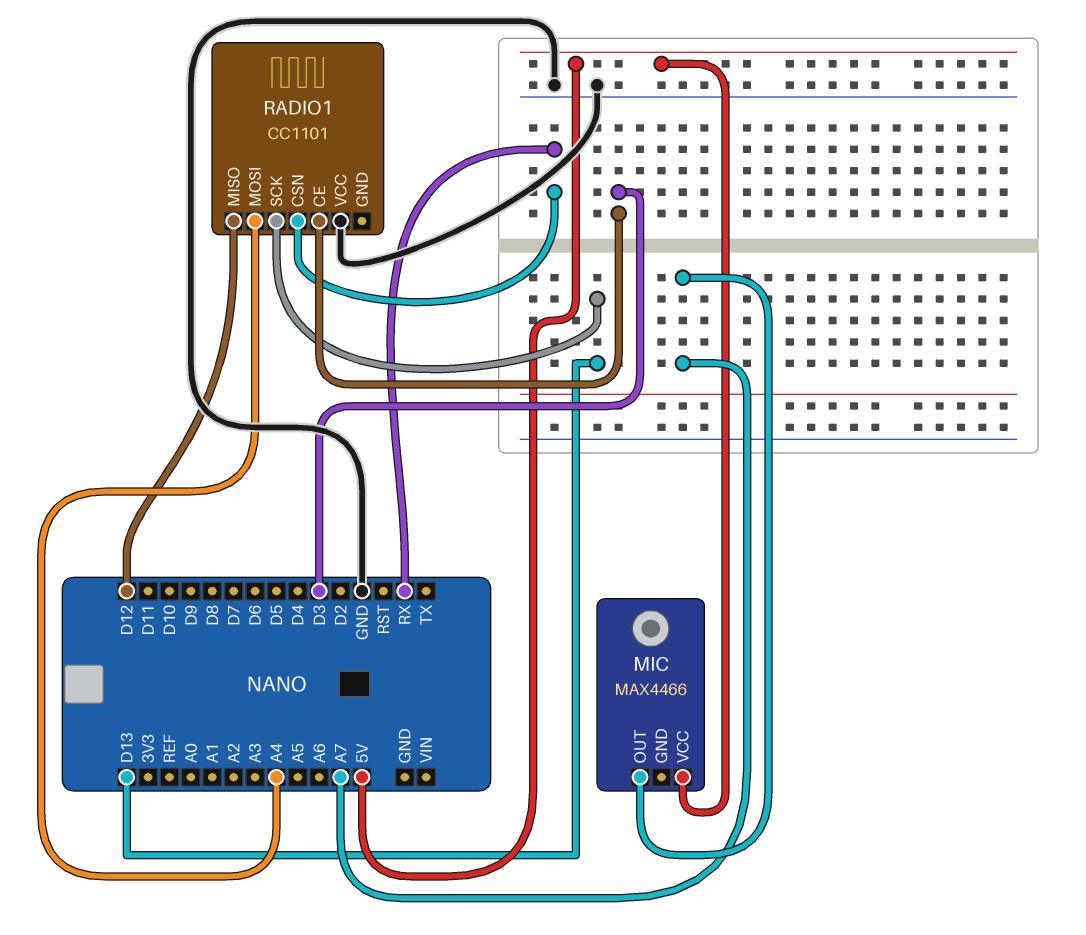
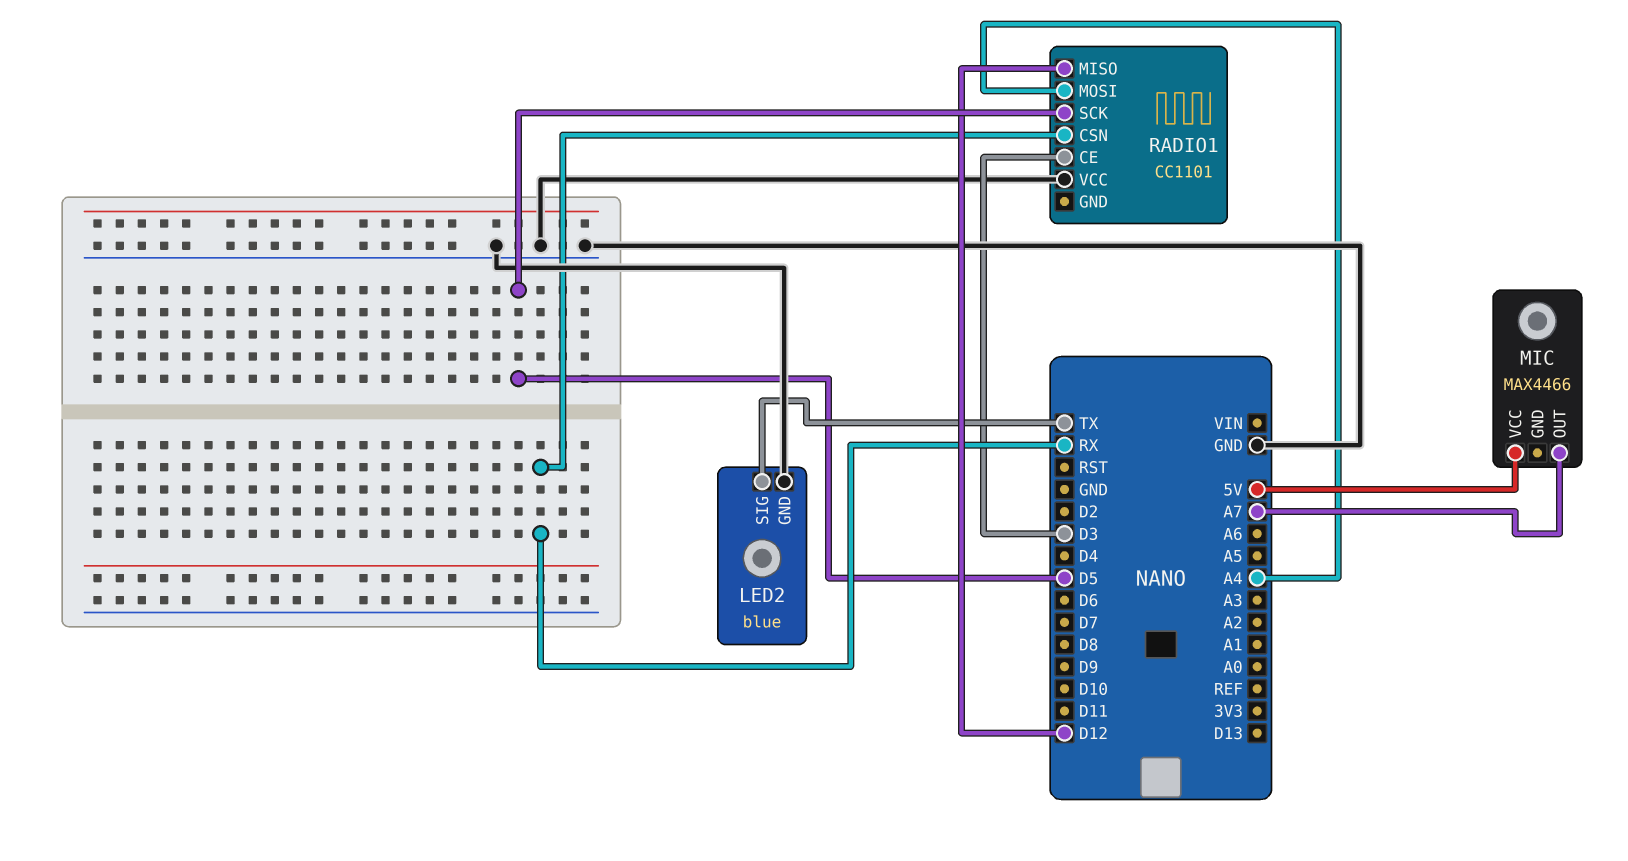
LED2: none -> blue
LED2 pin GND: none -> GND
LED2 pin SIG: none -> TX
RADIO1 pin SCK: D13 -> D5

